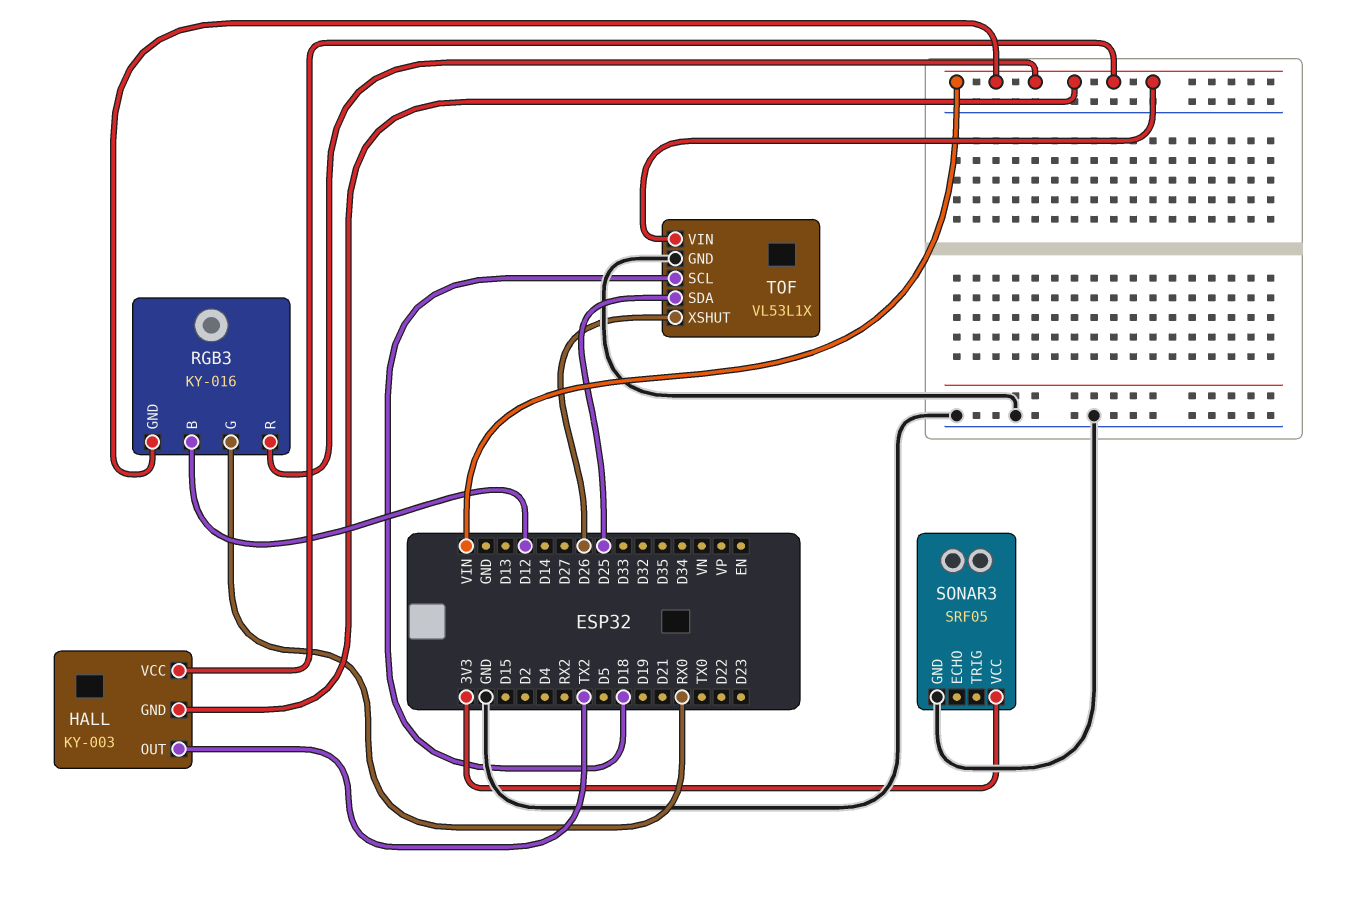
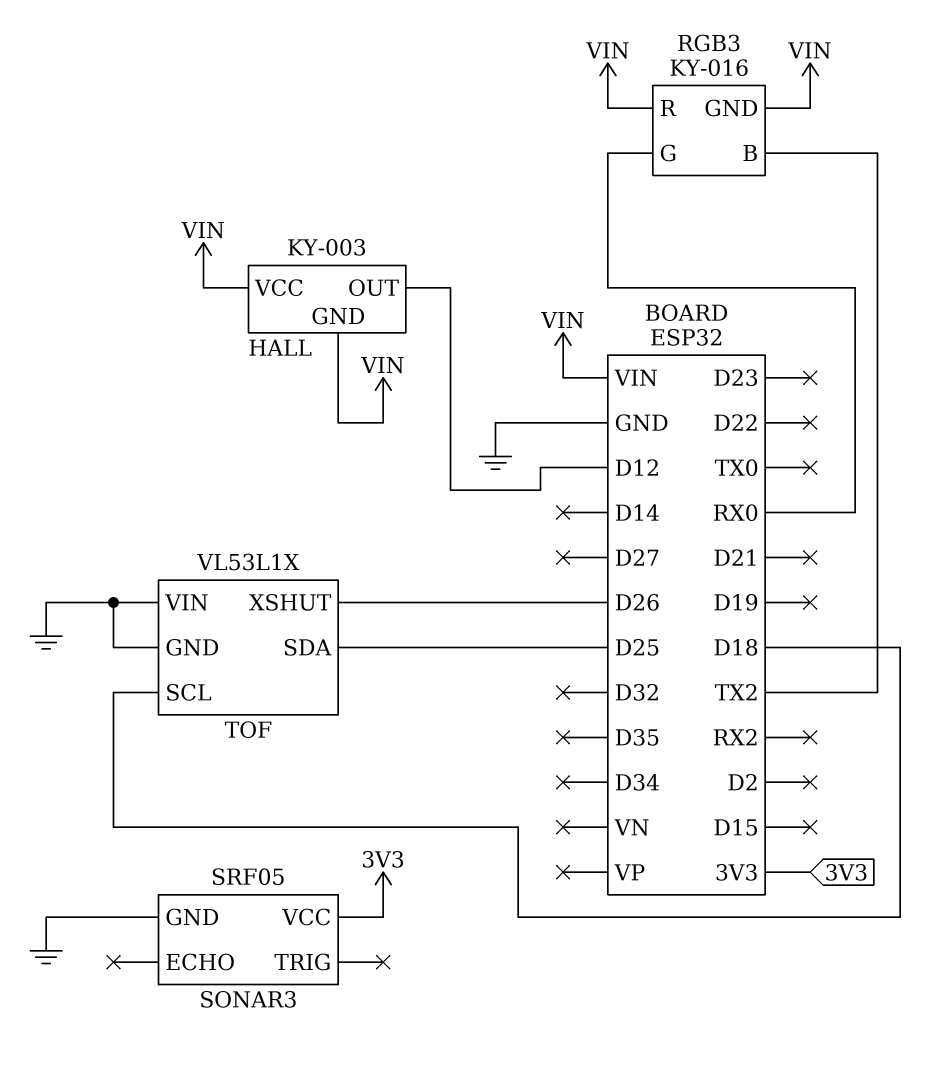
HALL pin OUT: TX2 -> D12
RGB3 pin B: D12 -> TX2
TOF pin VIN: VIN -> GND

